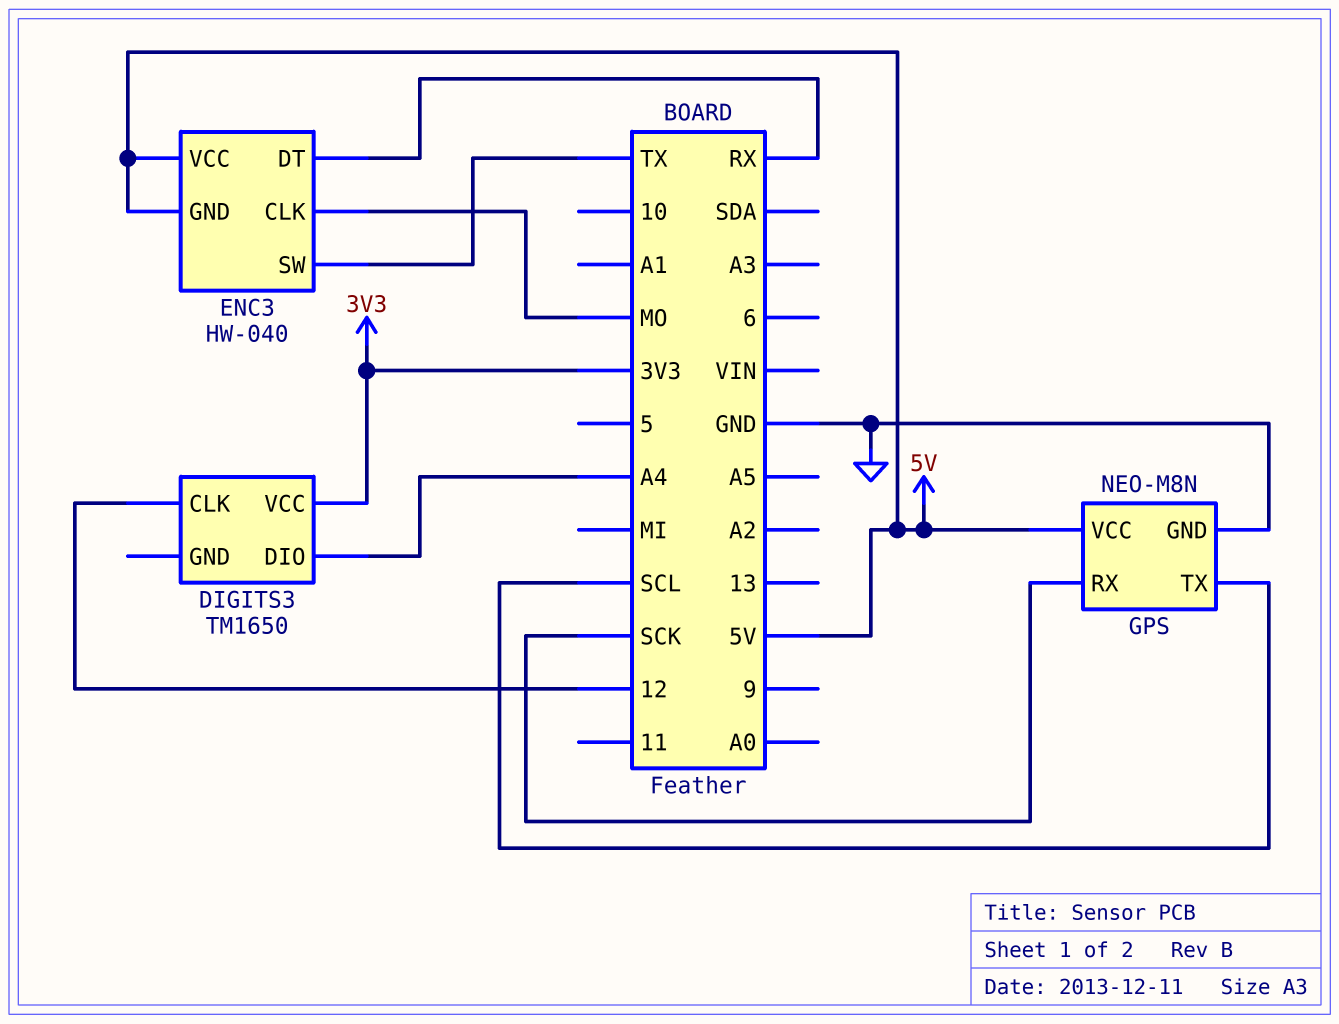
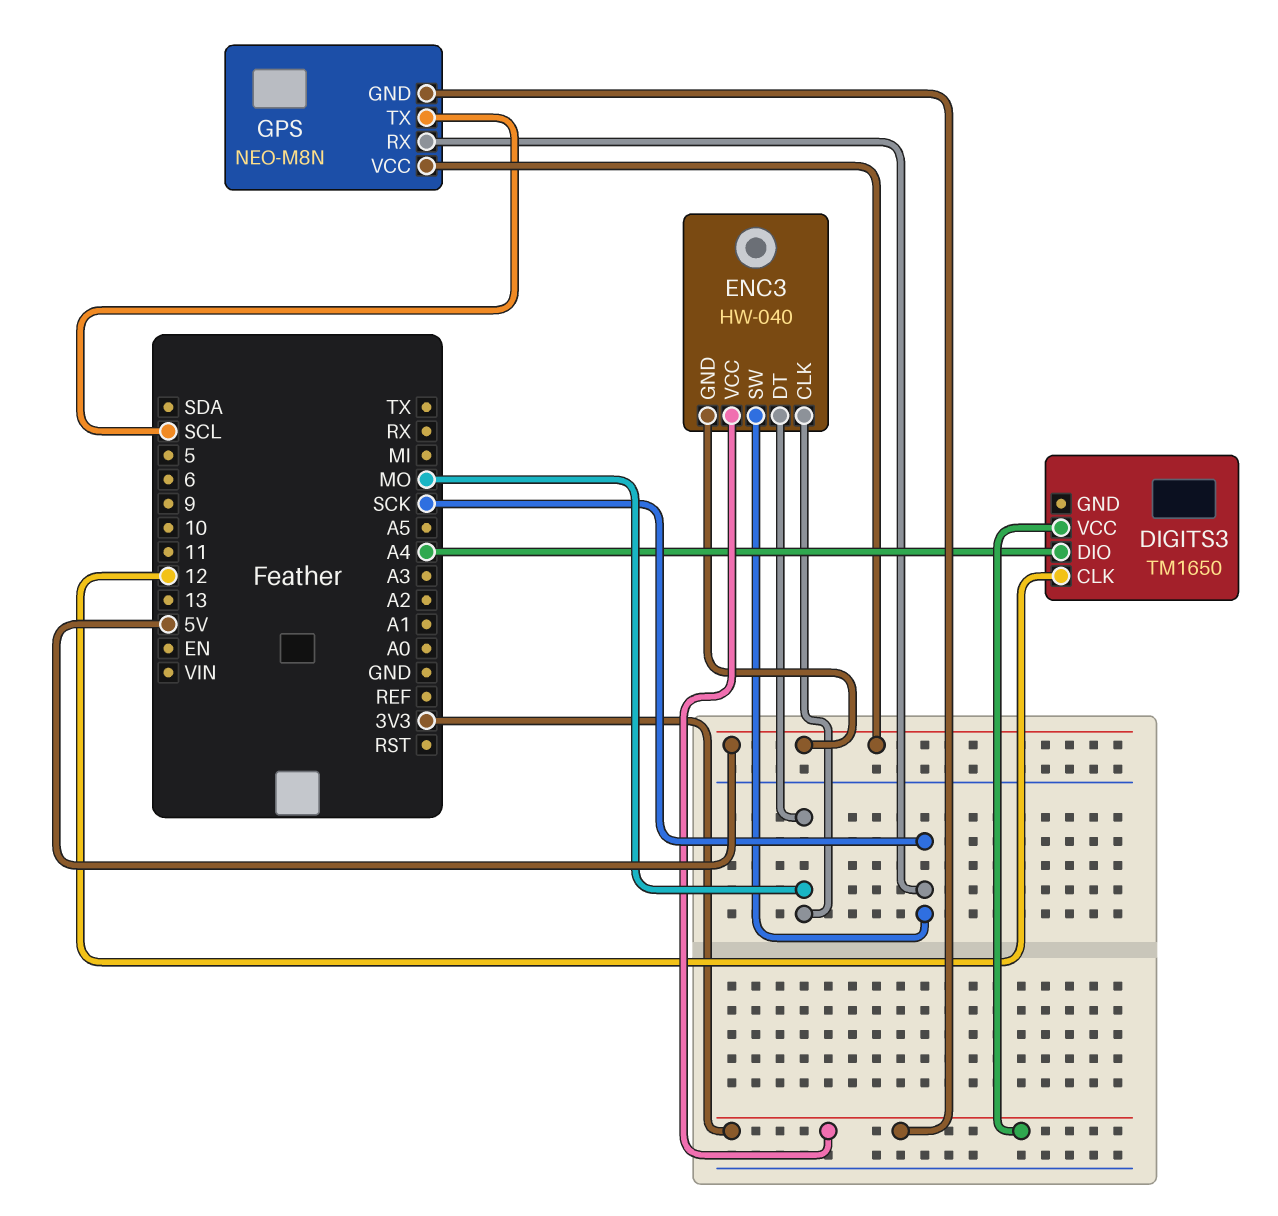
ENC3 pin DT: RX -> MO
ENC3 pin SW: TX -> SCK
ENC3 pin VCC: 5V -> 3V3
GPS pin GND: GND -> 3V3

